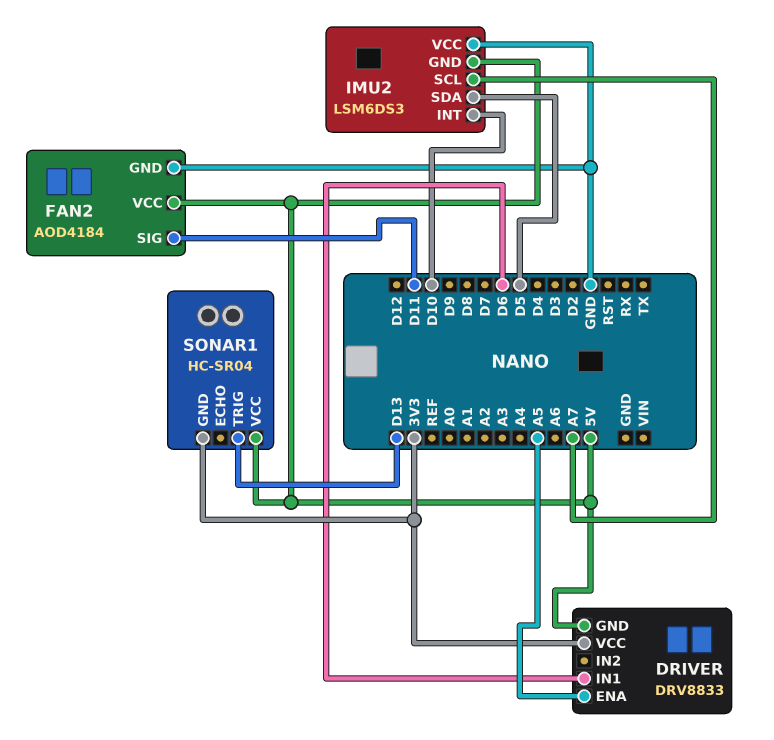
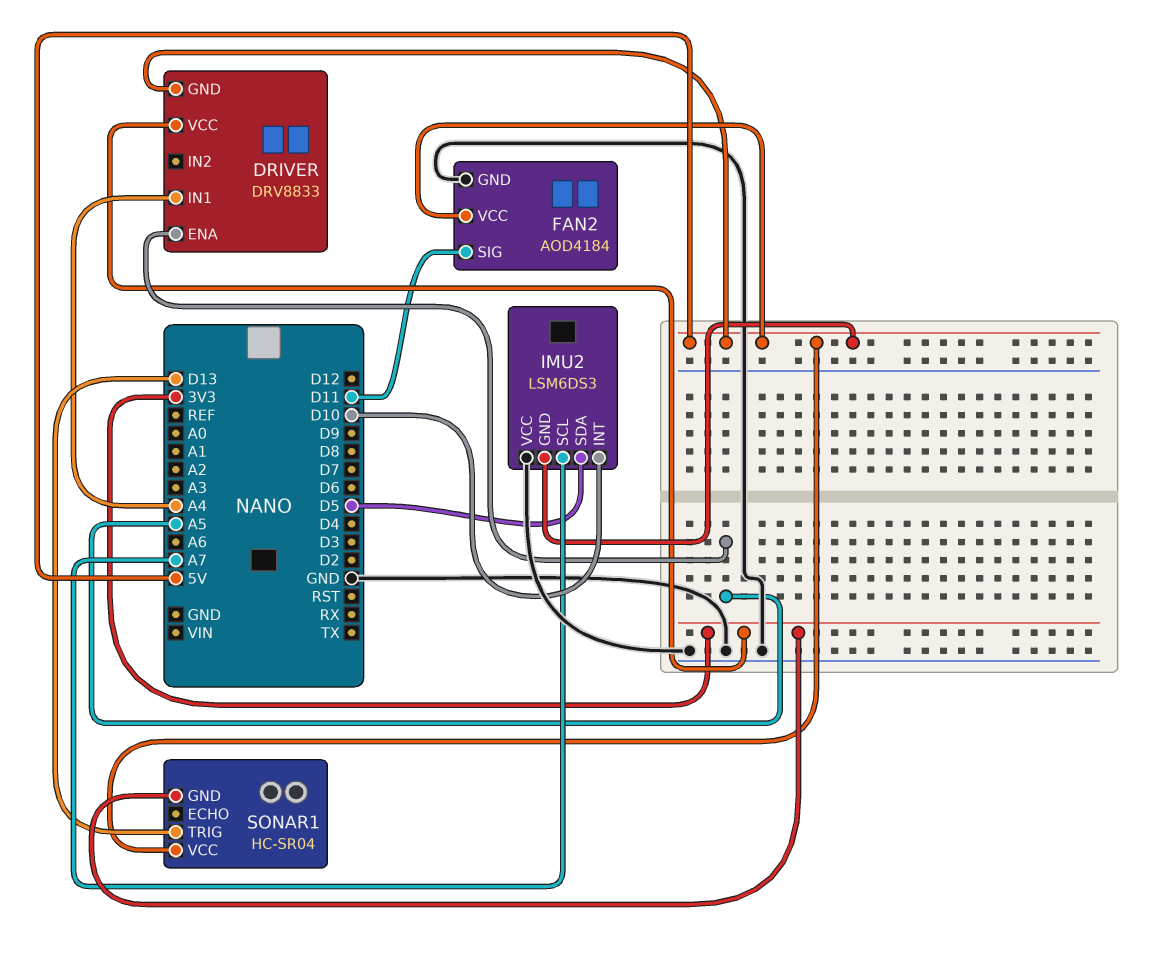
DRIVER pin IN1: D6 -> A4

